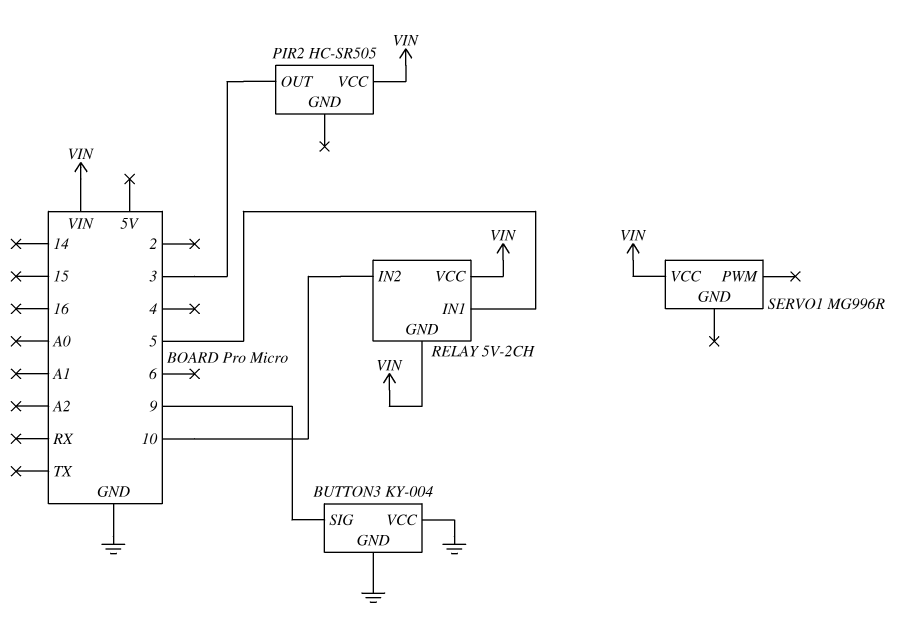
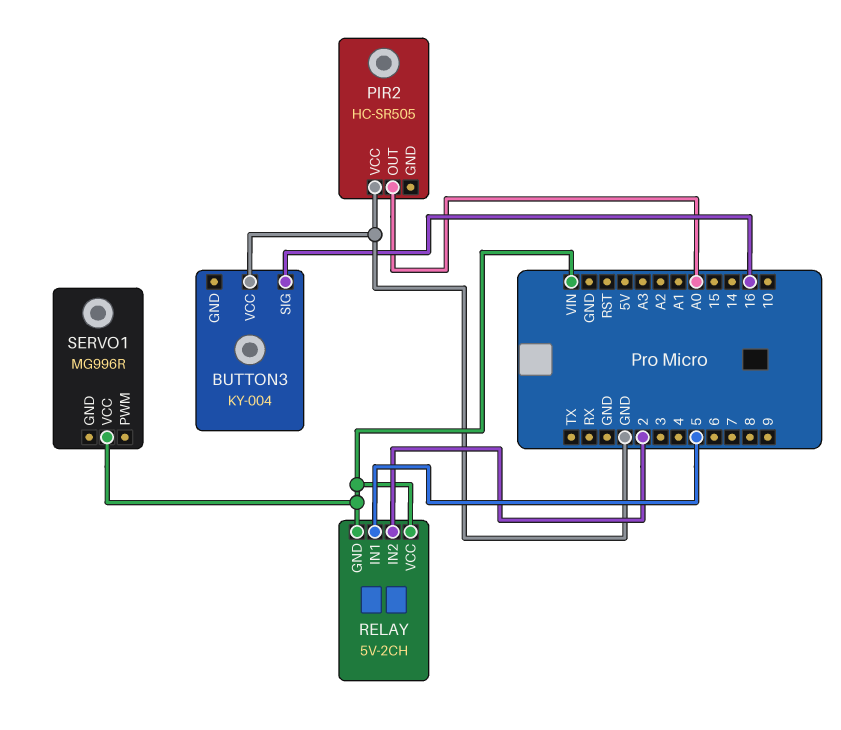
BUTTON3 pin GND: GND -> none
BUTTON3 pin SIG: 9 -> 16
PIR2 pin OUT: 3 -> A0
PIR2 pin VCC: VIN -> GND
RELAY pin IN2: 10 -> 2

